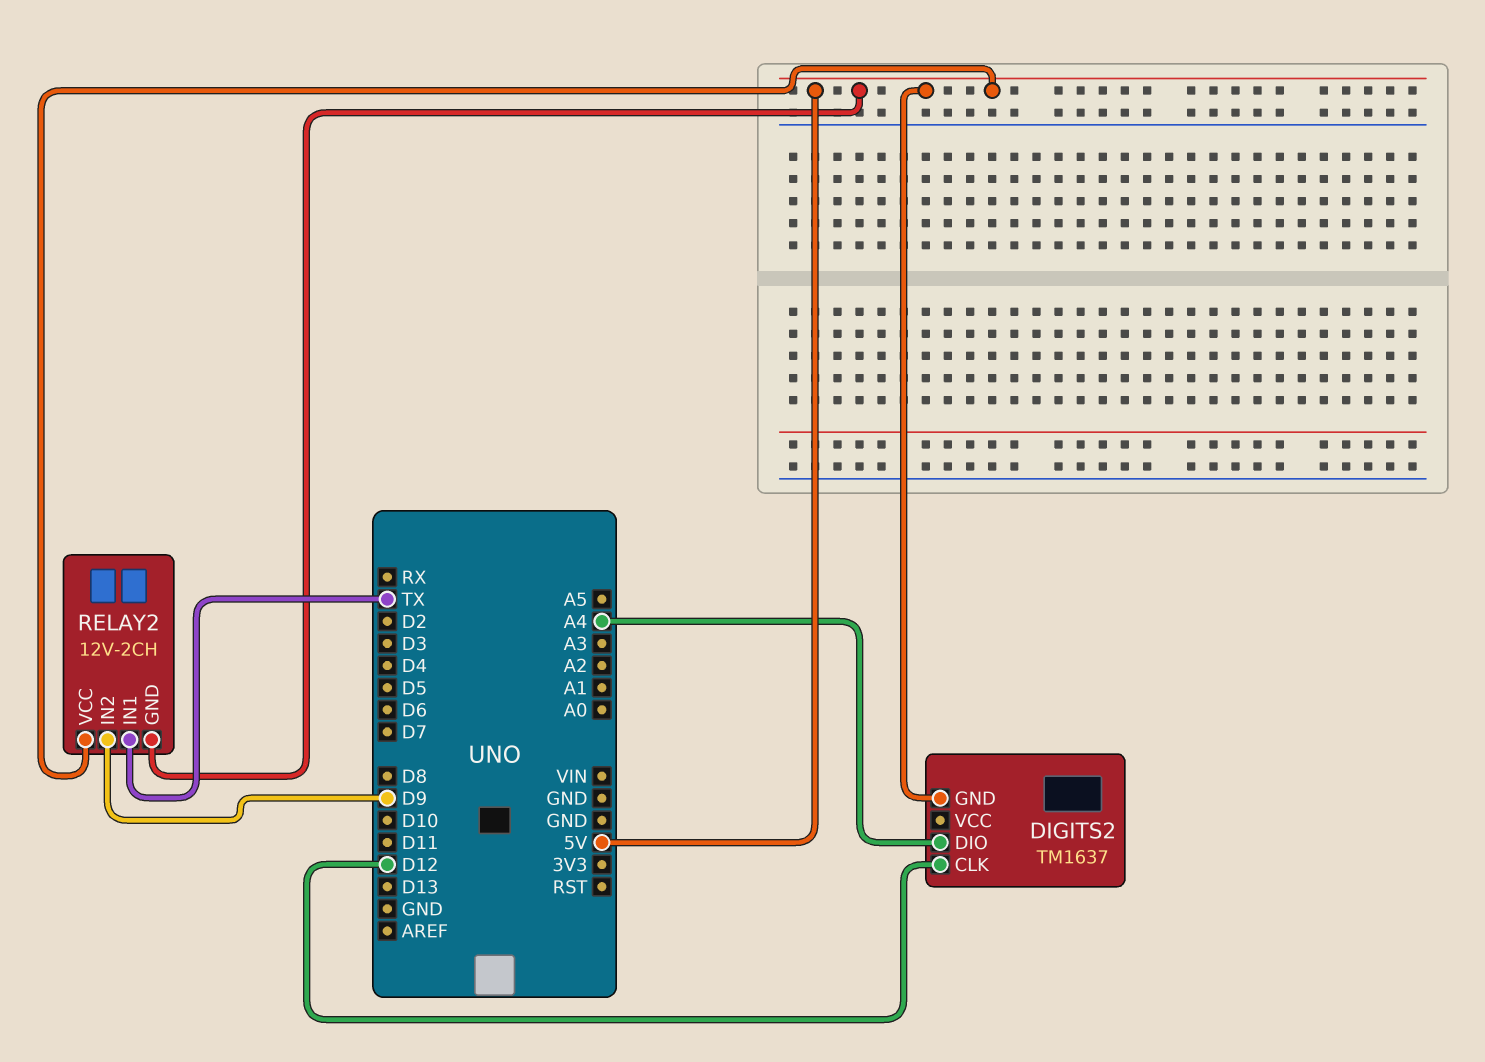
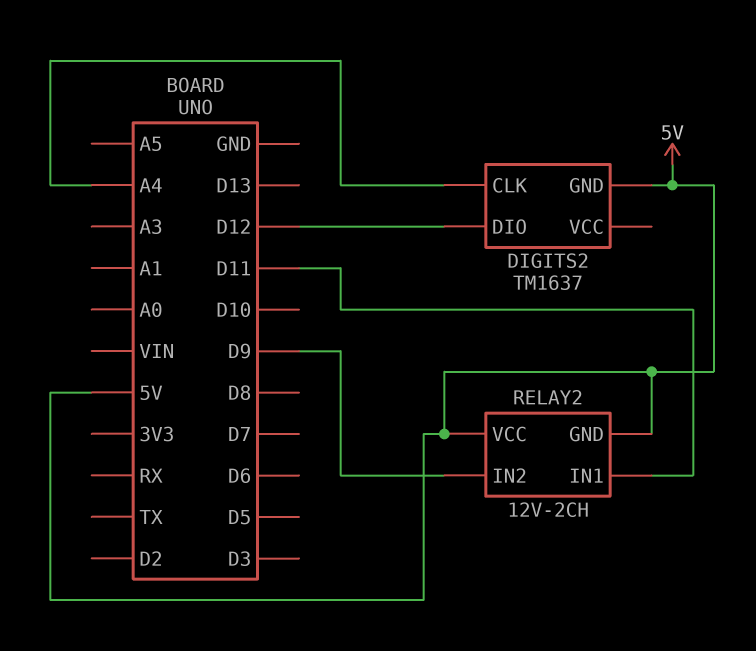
DIGITS2 pin CLK: D12 -> A4
DIGITS2 pin DIO: A4 -> D12
RELAY2 pin IN1: TX -> D11

